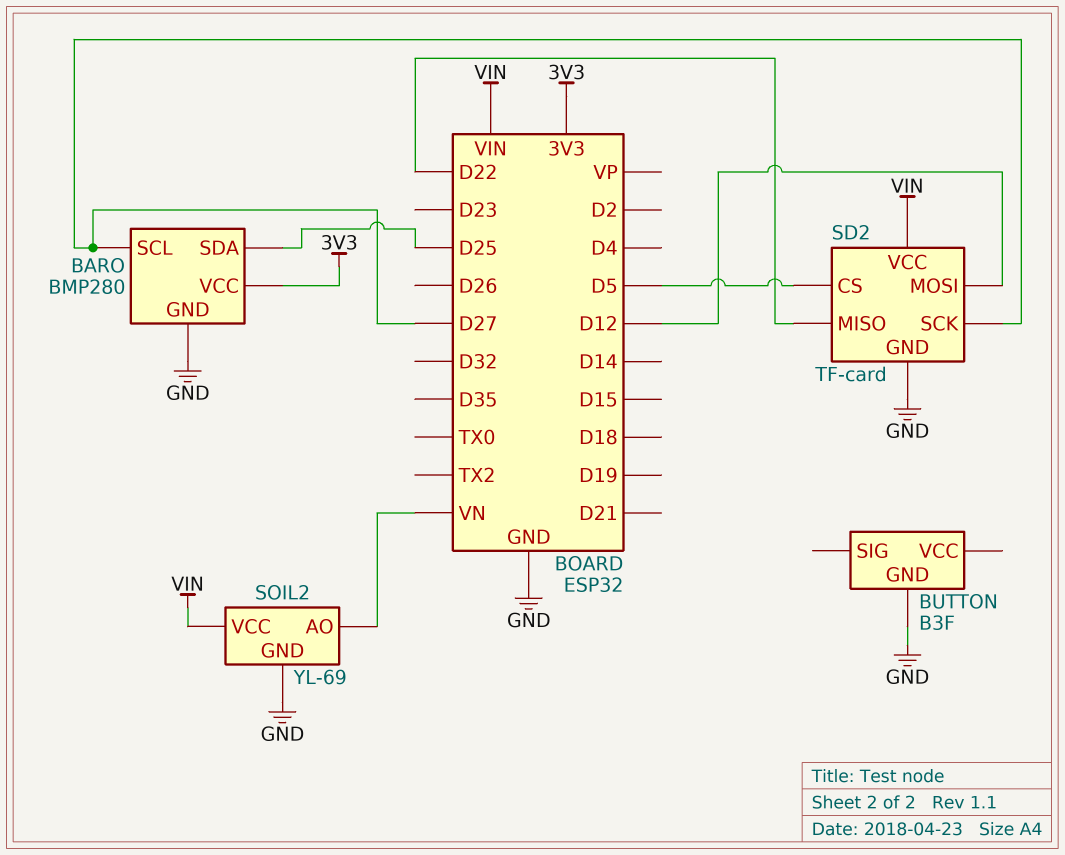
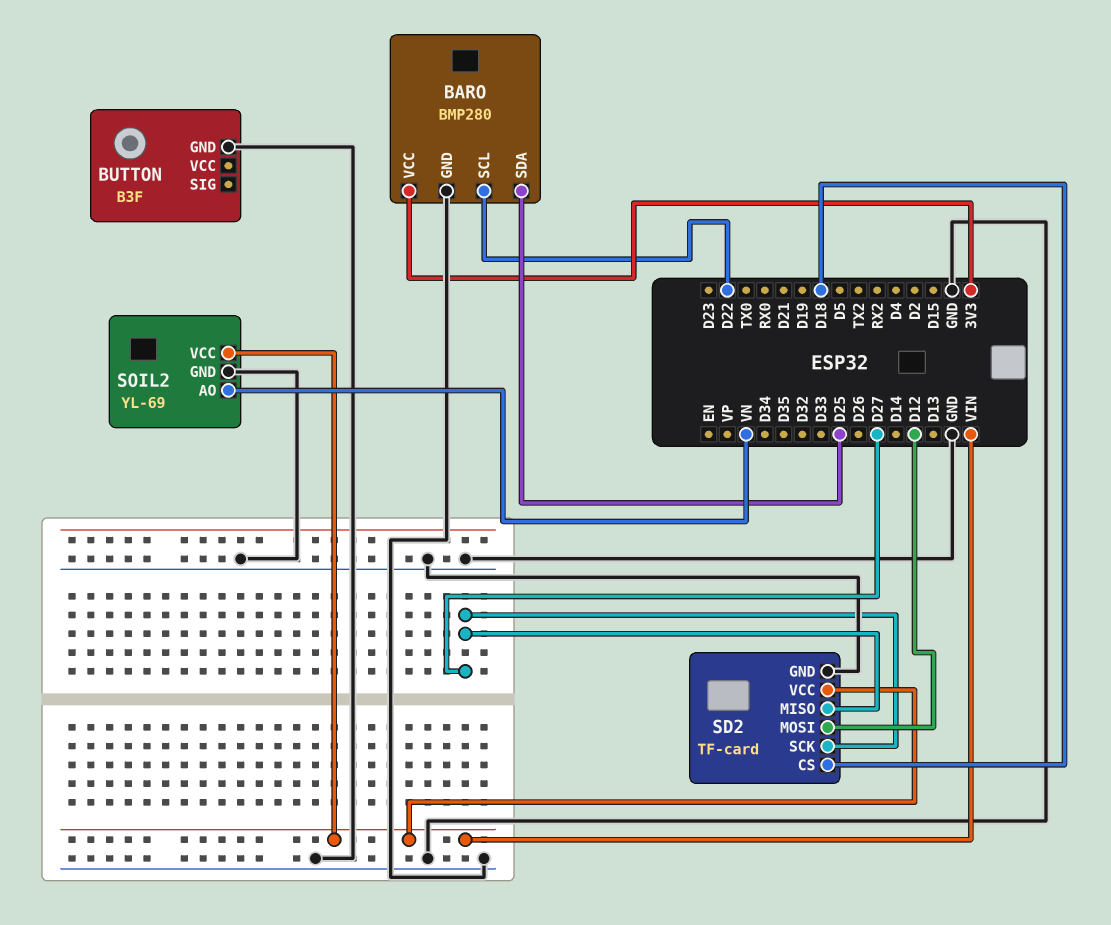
BARO pin SCL: D27 -> D22
SD2 pin CS: D5 -> D18
SD2 pin MISO: D22 -> D27

